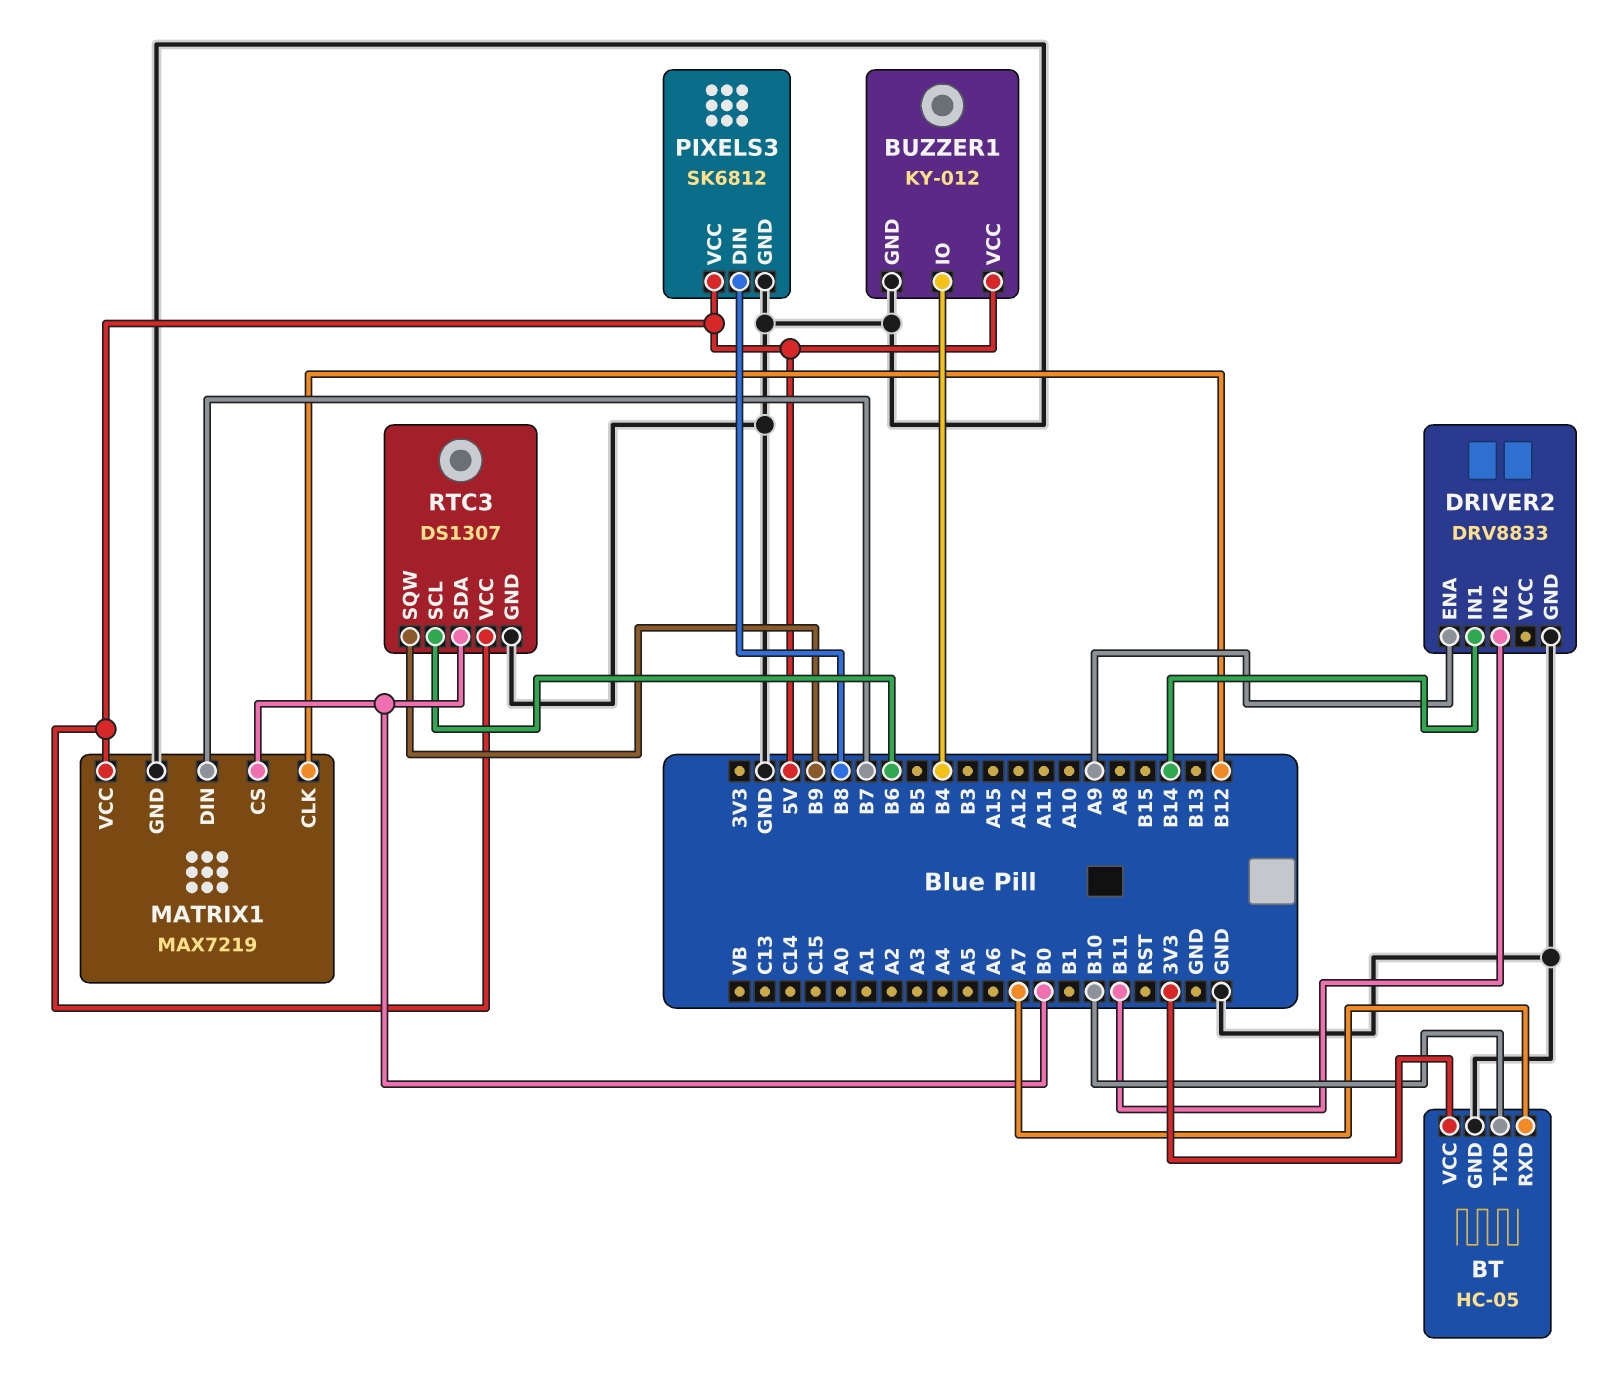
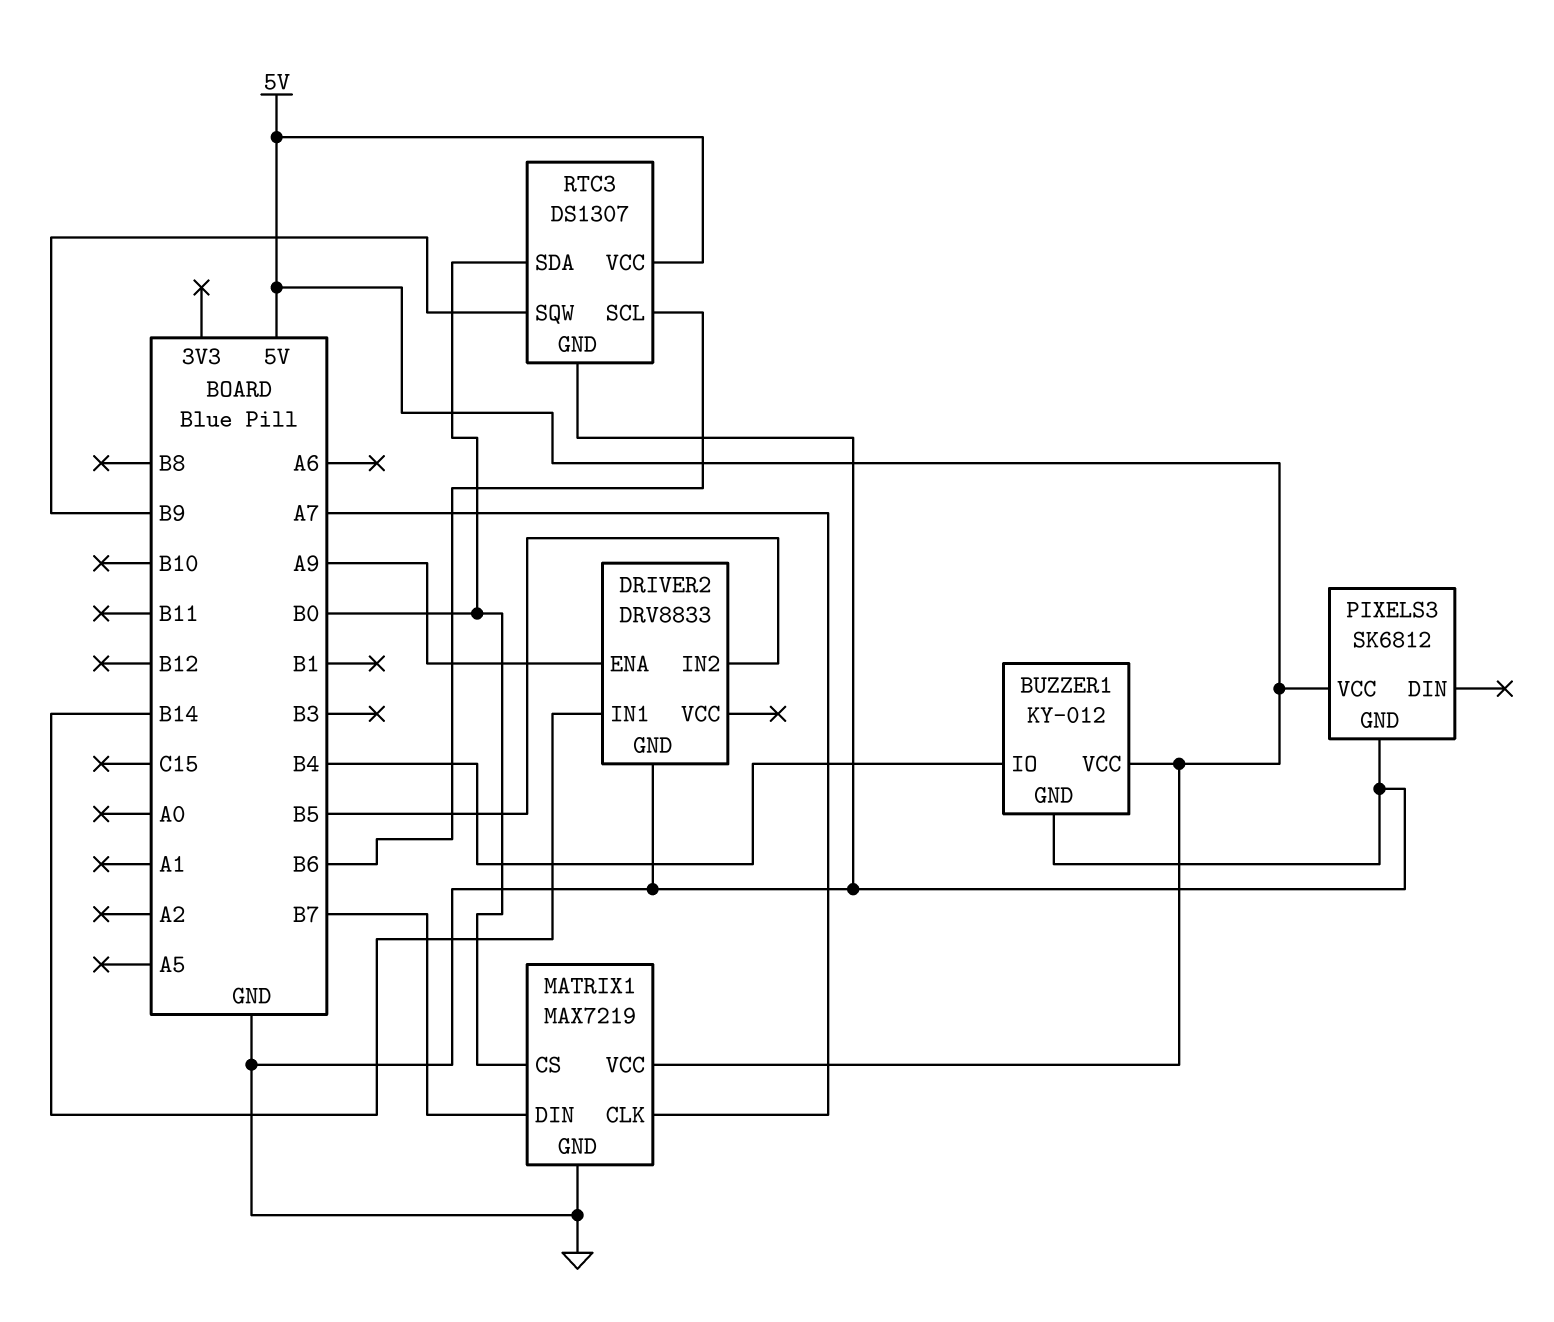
BT: HC-05 -> none
BT pin GND: GND -> none
BT pin RXD: A7 -> none
BT pin TXD: B10 -> none
BT pin VCC: 3V3 -> none
DRIVER2 pin IN2: B11 -> B5
MATRIX1 pin CLK: B12 -> A7
PIXELS3 pin DIN: B8 -> none

